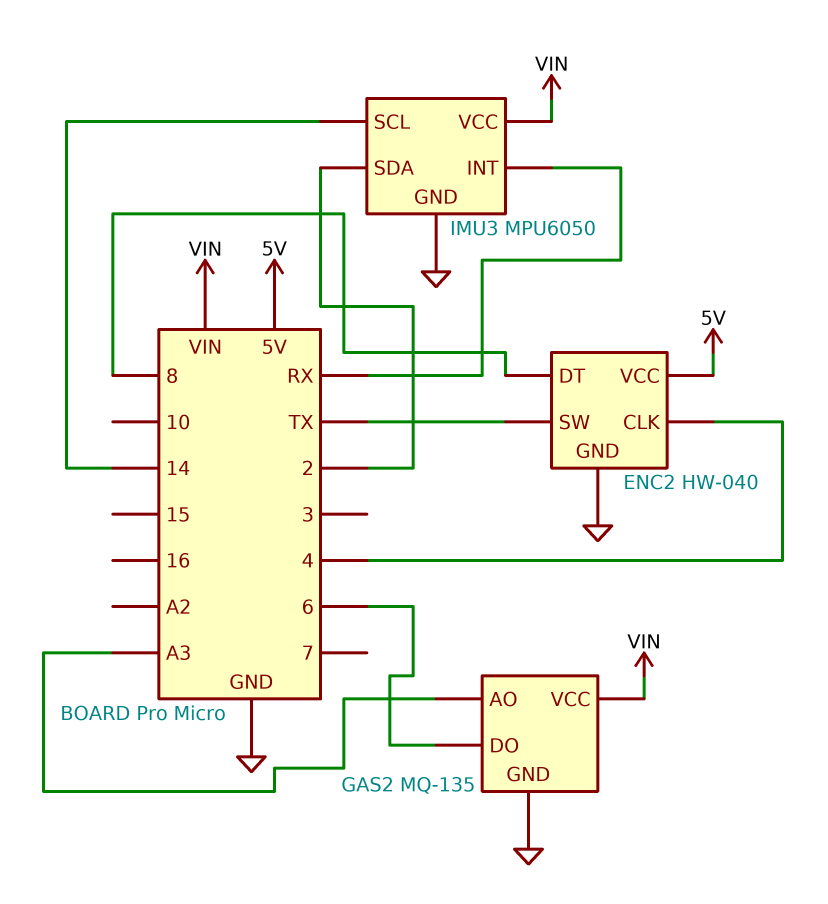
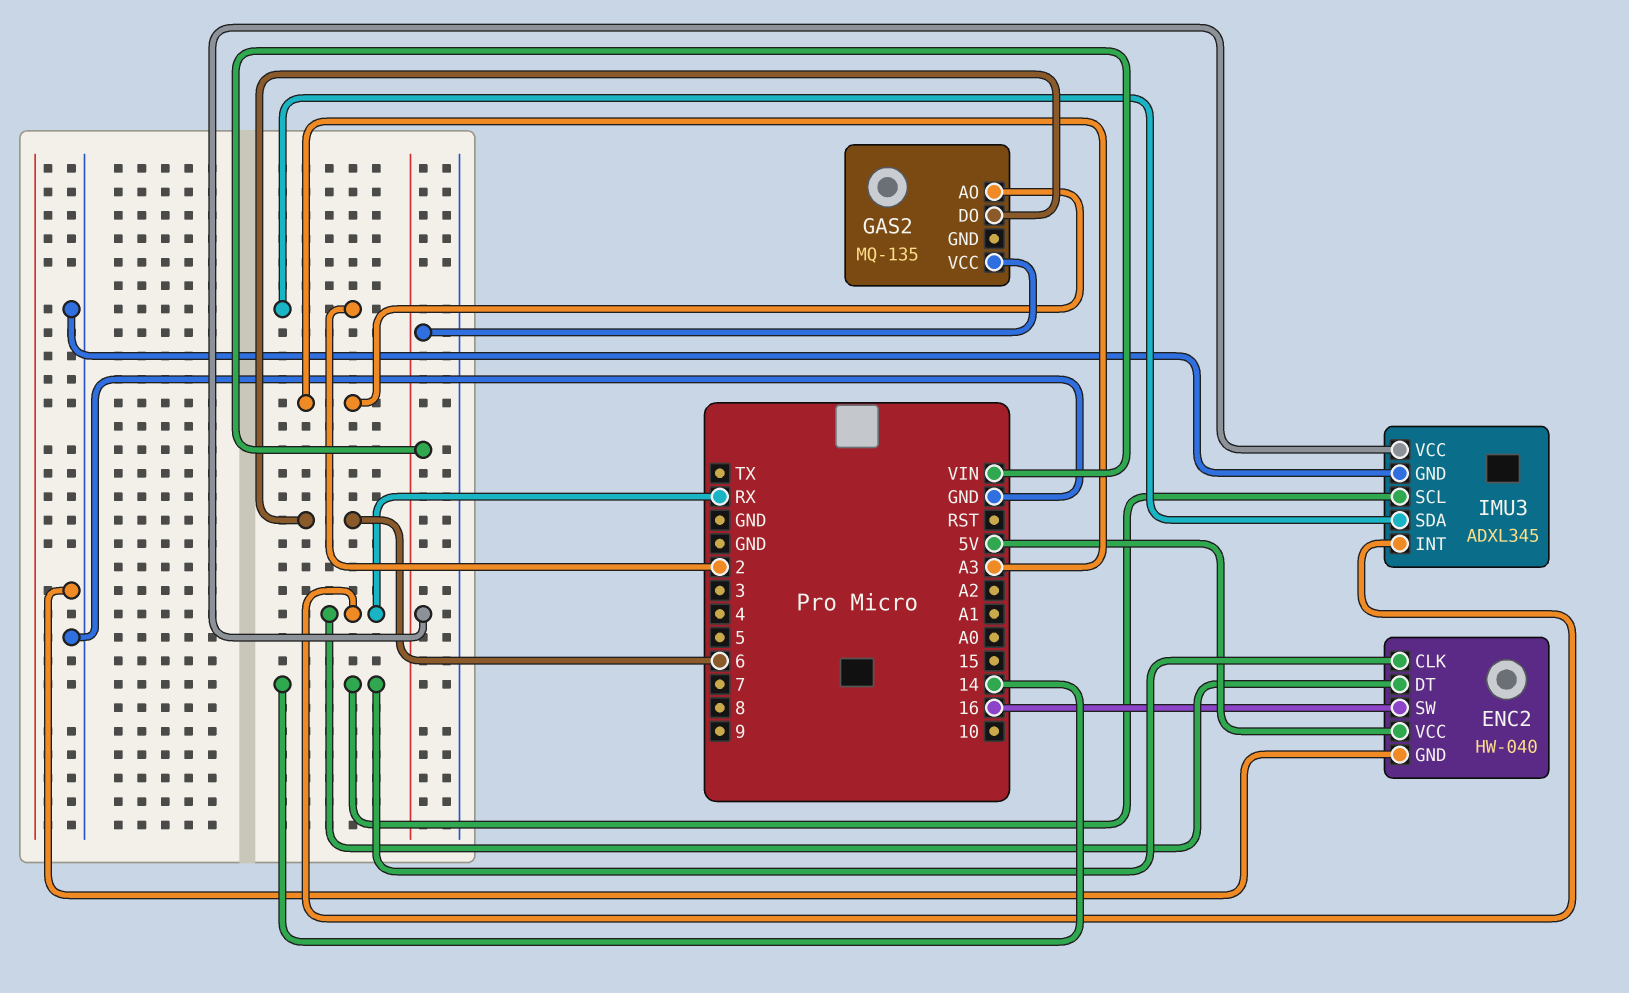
ENC2 pin CLK: 4 -> 14
ENC2 pin DT: 8 -> RX
ENC2 pin SW: TX -> 16
GAS2 pin GND: GND -> none
IMU3: MPU6050 -> ADXL345

